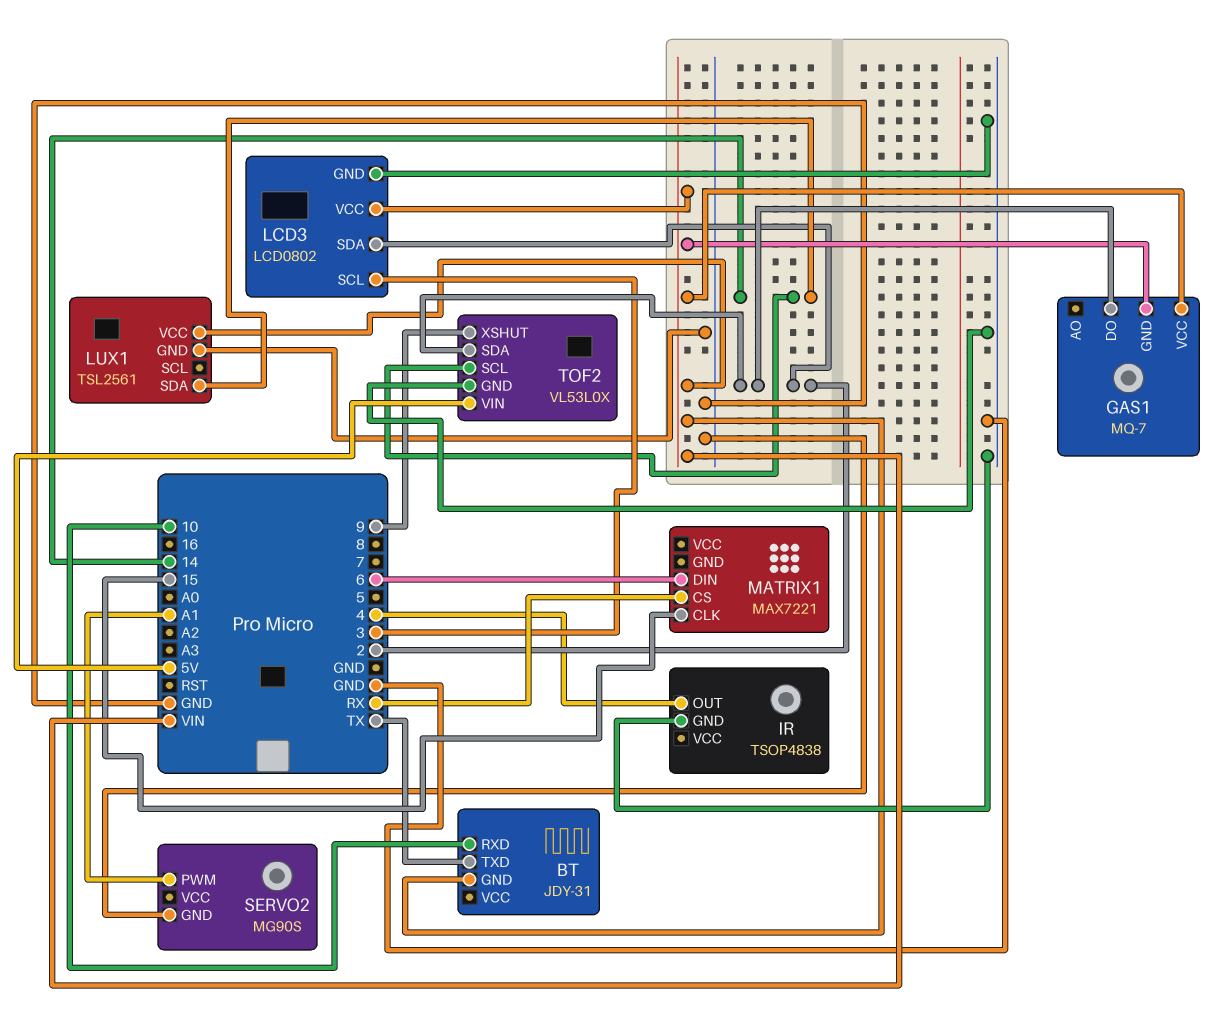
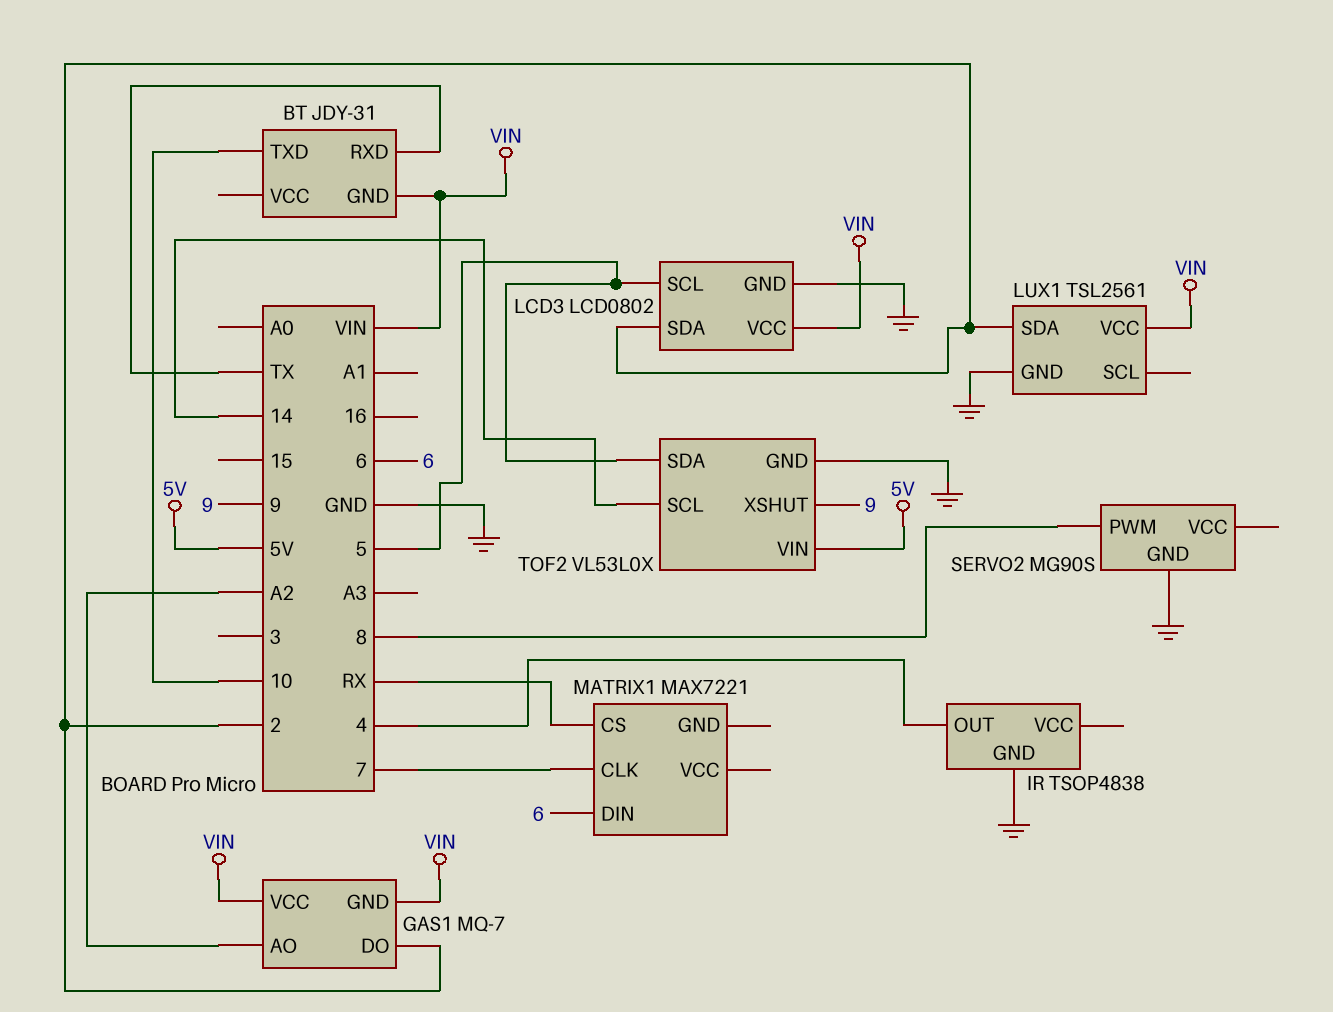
BT pin RXD: 10 -> TX
BT pin TXD: TX -> 10
GAS1 pin AO: none -> A2
LCD3 pin SCL: 3 -> 5
LUX1 pin SDA: 14 -> 2
MATRIX1 pin CLK: 15 -> 7
SERVO2 pin PWM: A1 -> 8
TOF2 pin SDA: 2 -> 5

